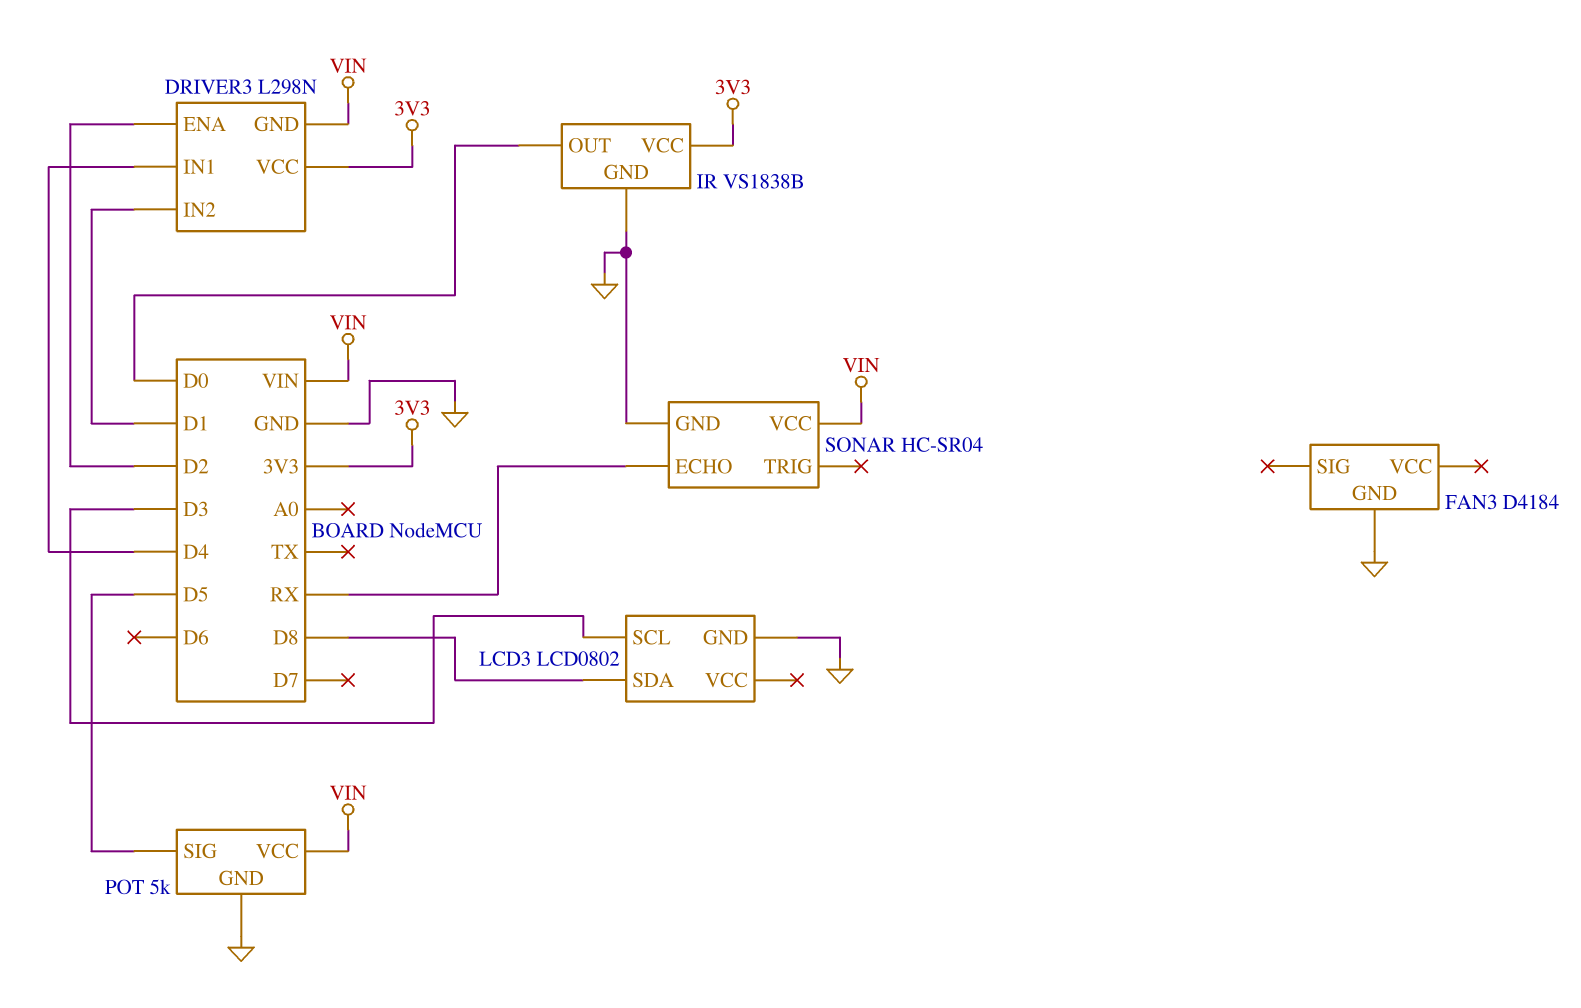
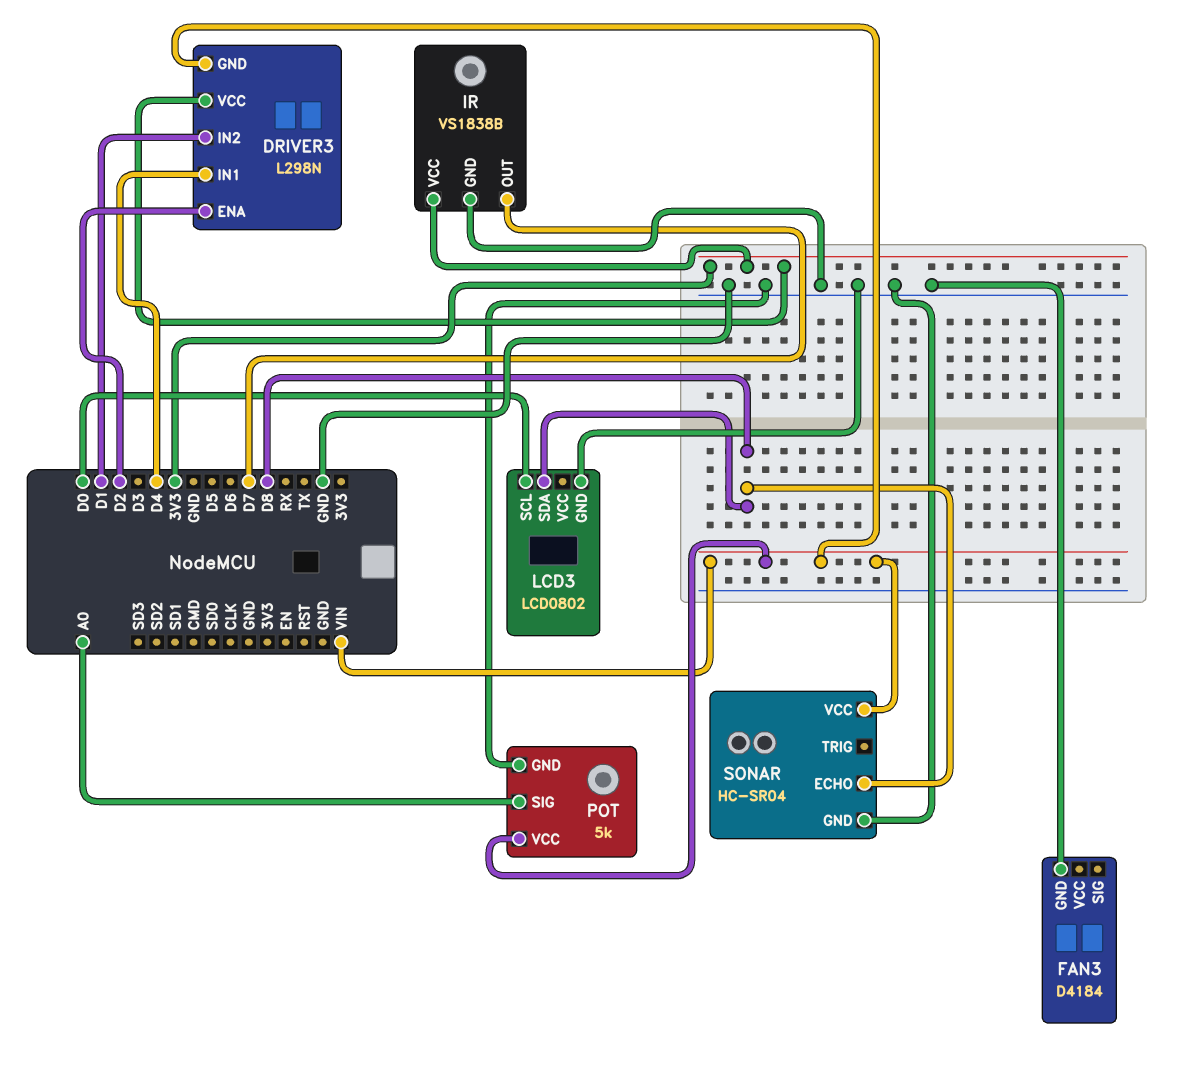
IR pin OUT: D0 -> D7
LCD3 pin SCL: D3 -> D0
POT pin SIG: D5 -> A0
SONAR pin ECHO: RX -> D8

